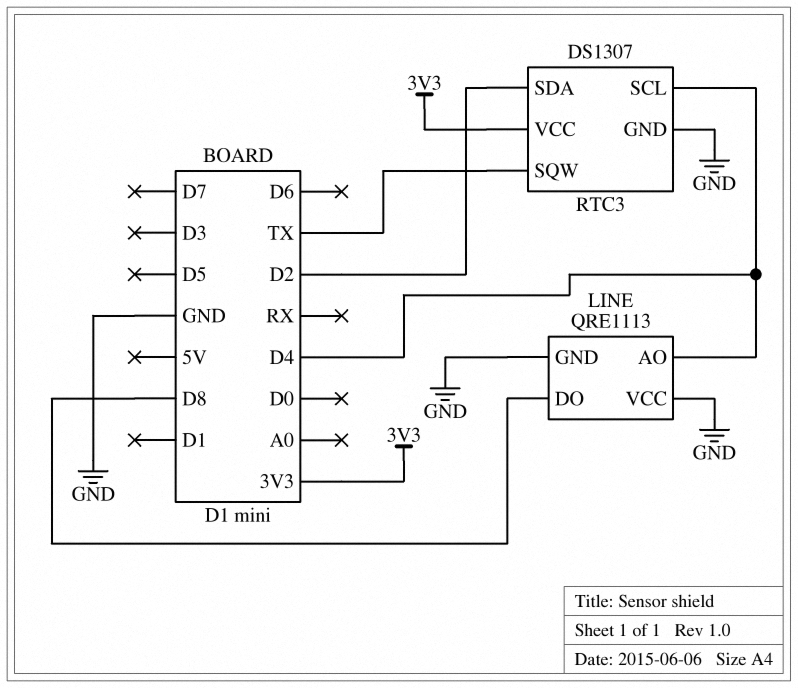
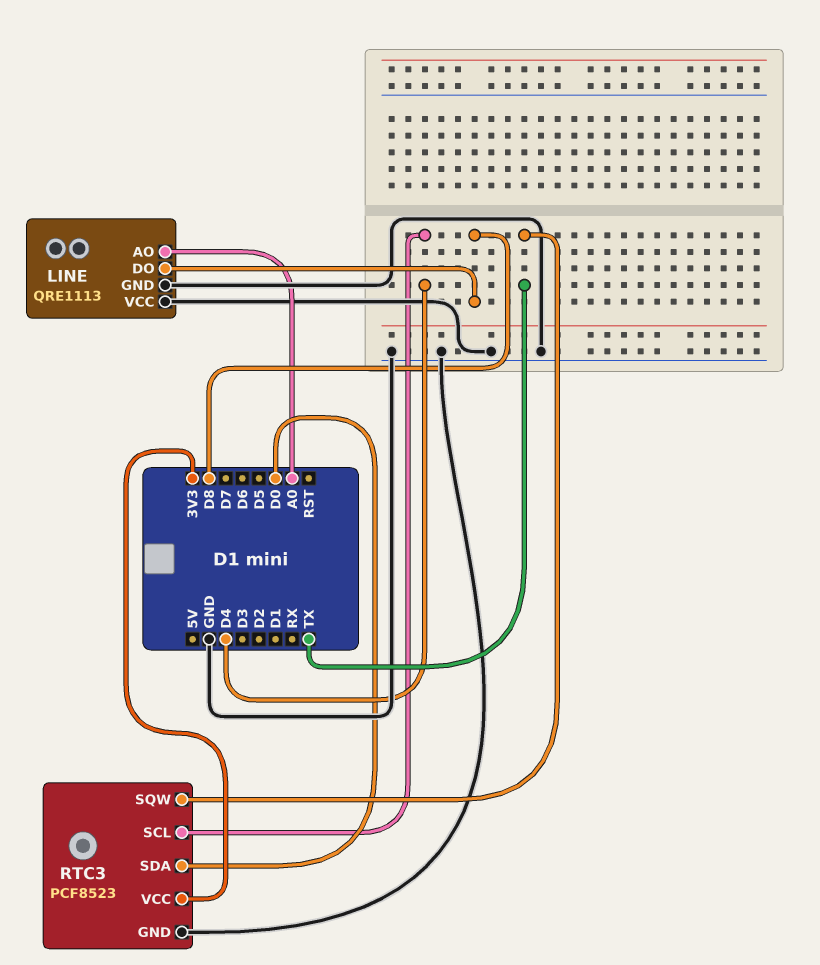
LINE pin AO: D4 -> A0
RTC3: DS1307 -> PCF8523
RTC3 pin SDA: D2 -> D0

